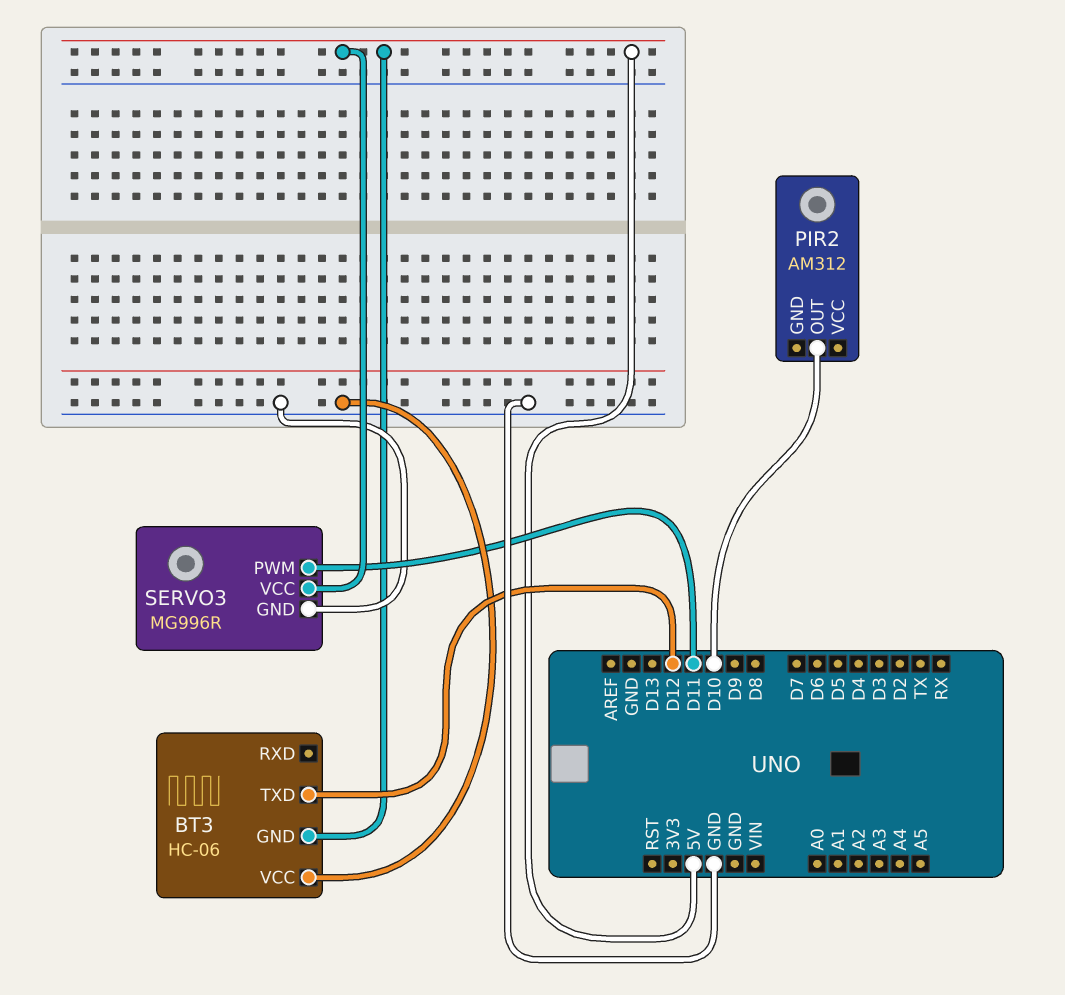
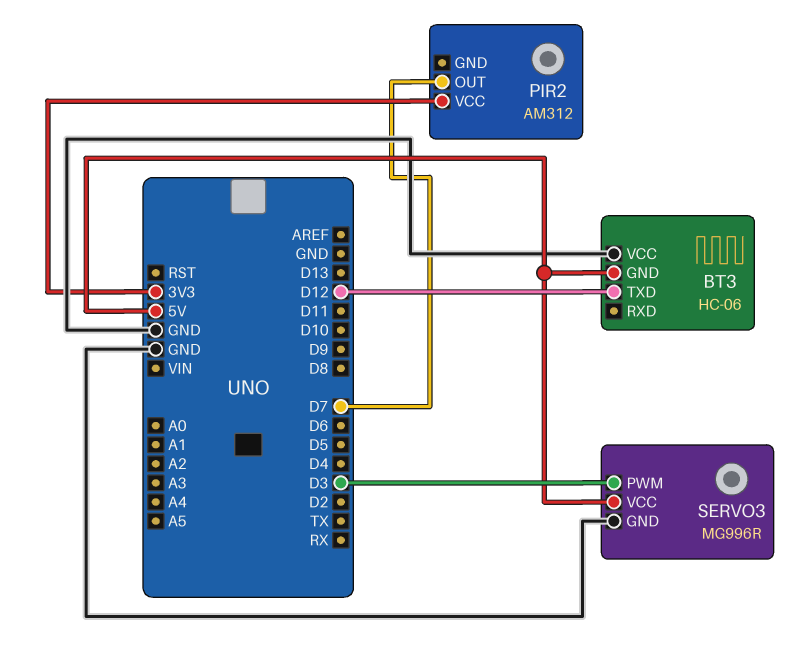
PIR2 pin OUT: D10 -> D7
PIR2 pin VCC: none -> 3V3
SERVO3 pin PWM: D11 -> D3

